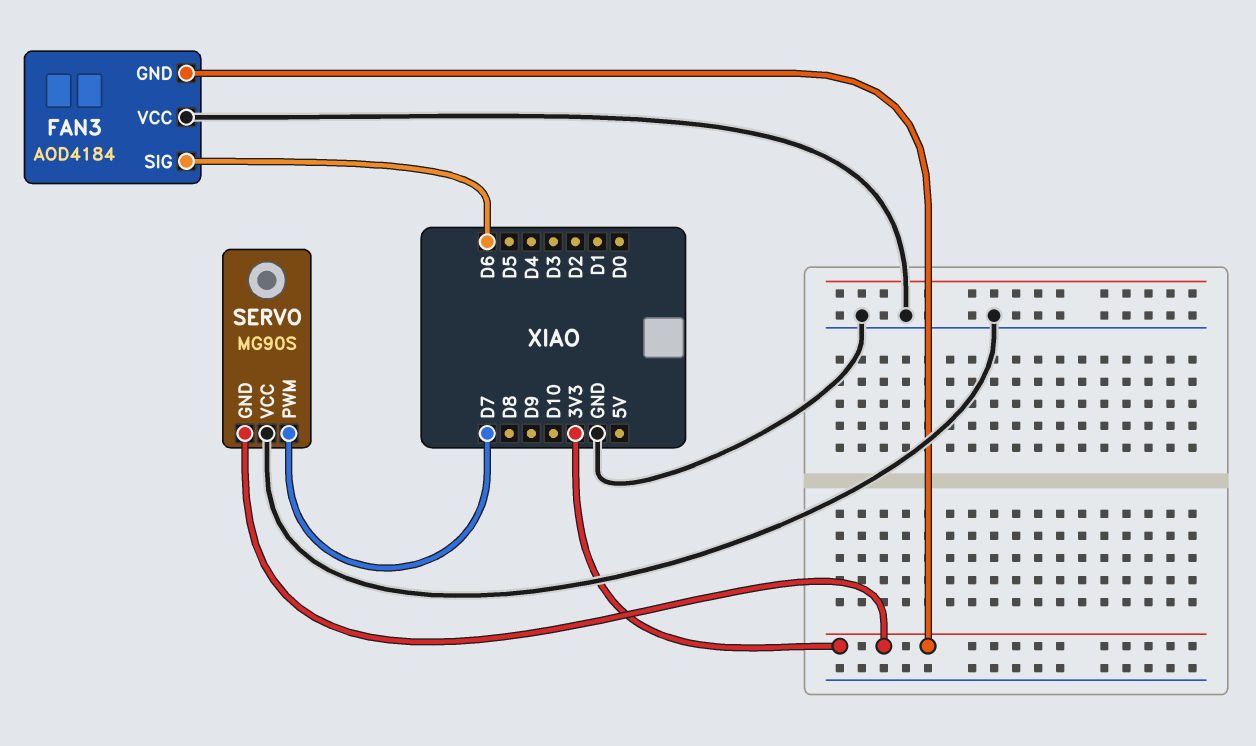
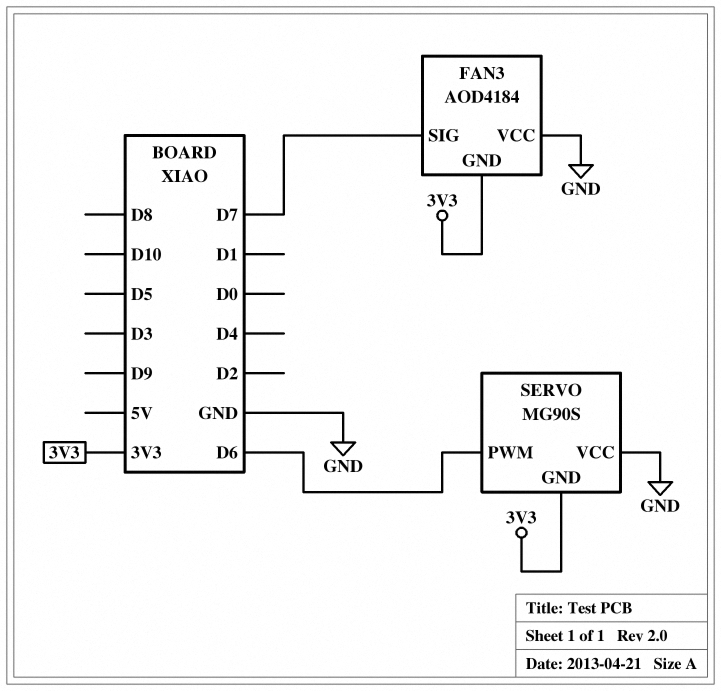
FAN3 pin SIG: D6 -> D7
SERVO pin PWM: D7 -> D6

